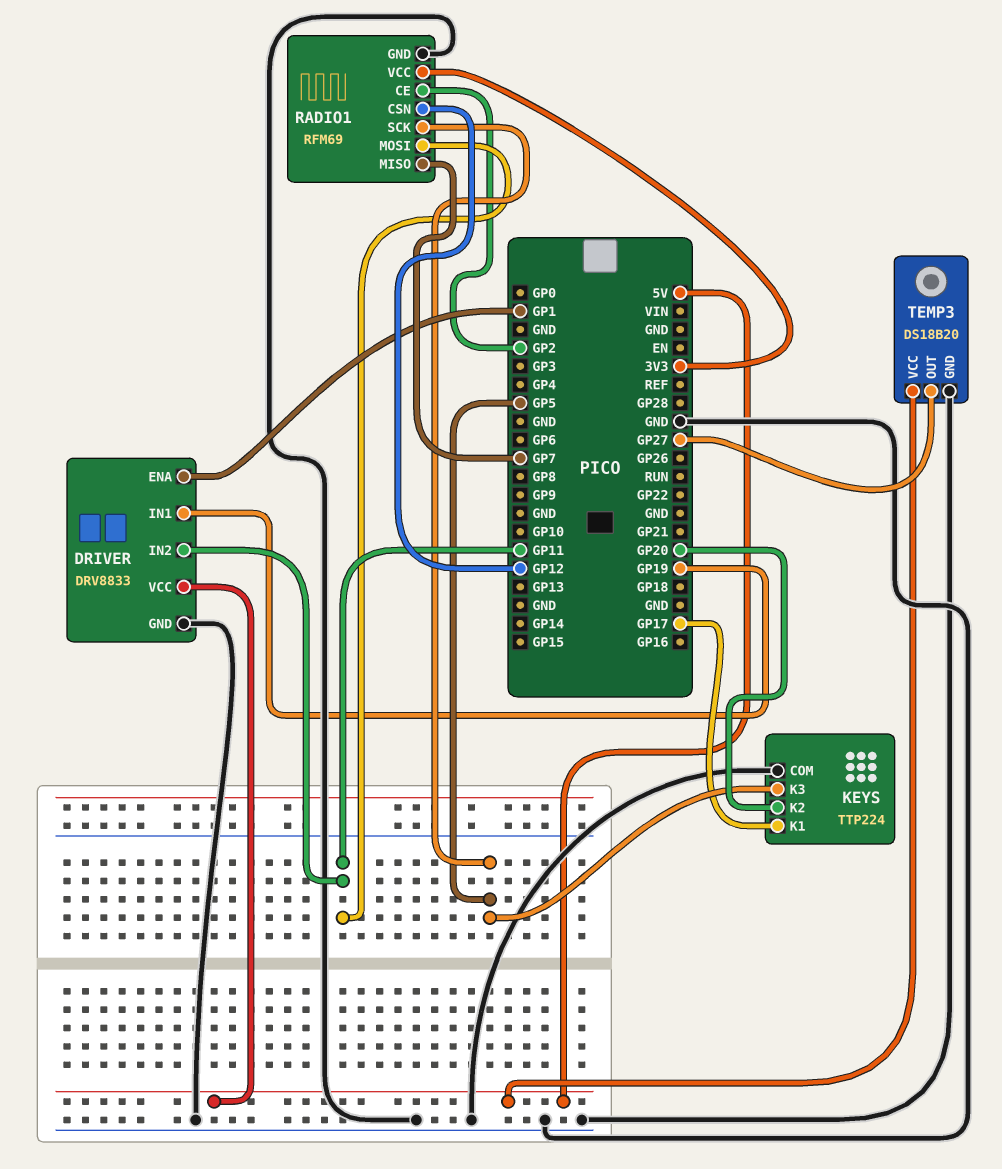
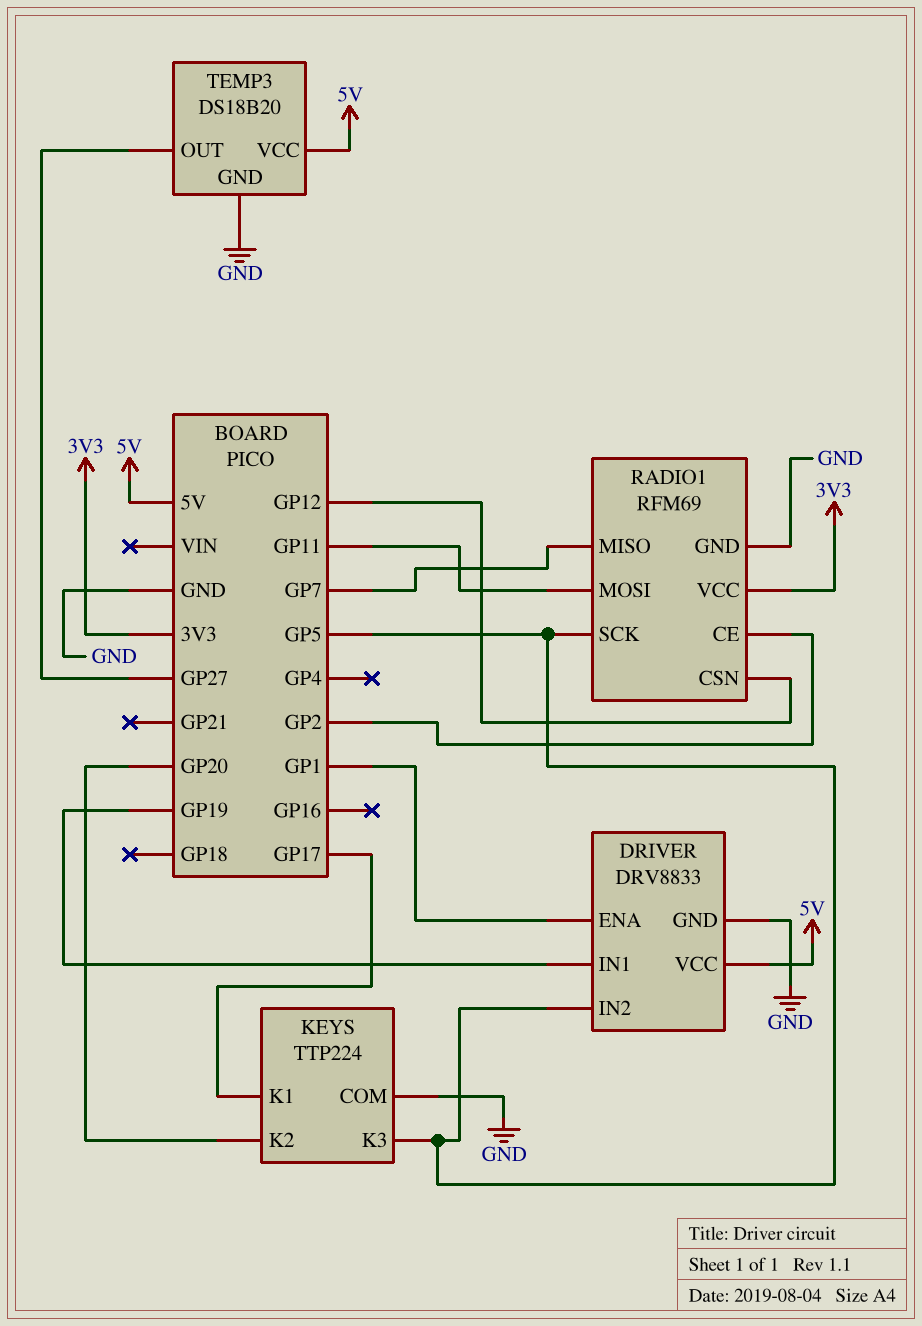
DRIVER pin IN2: GP11 -> GP5

